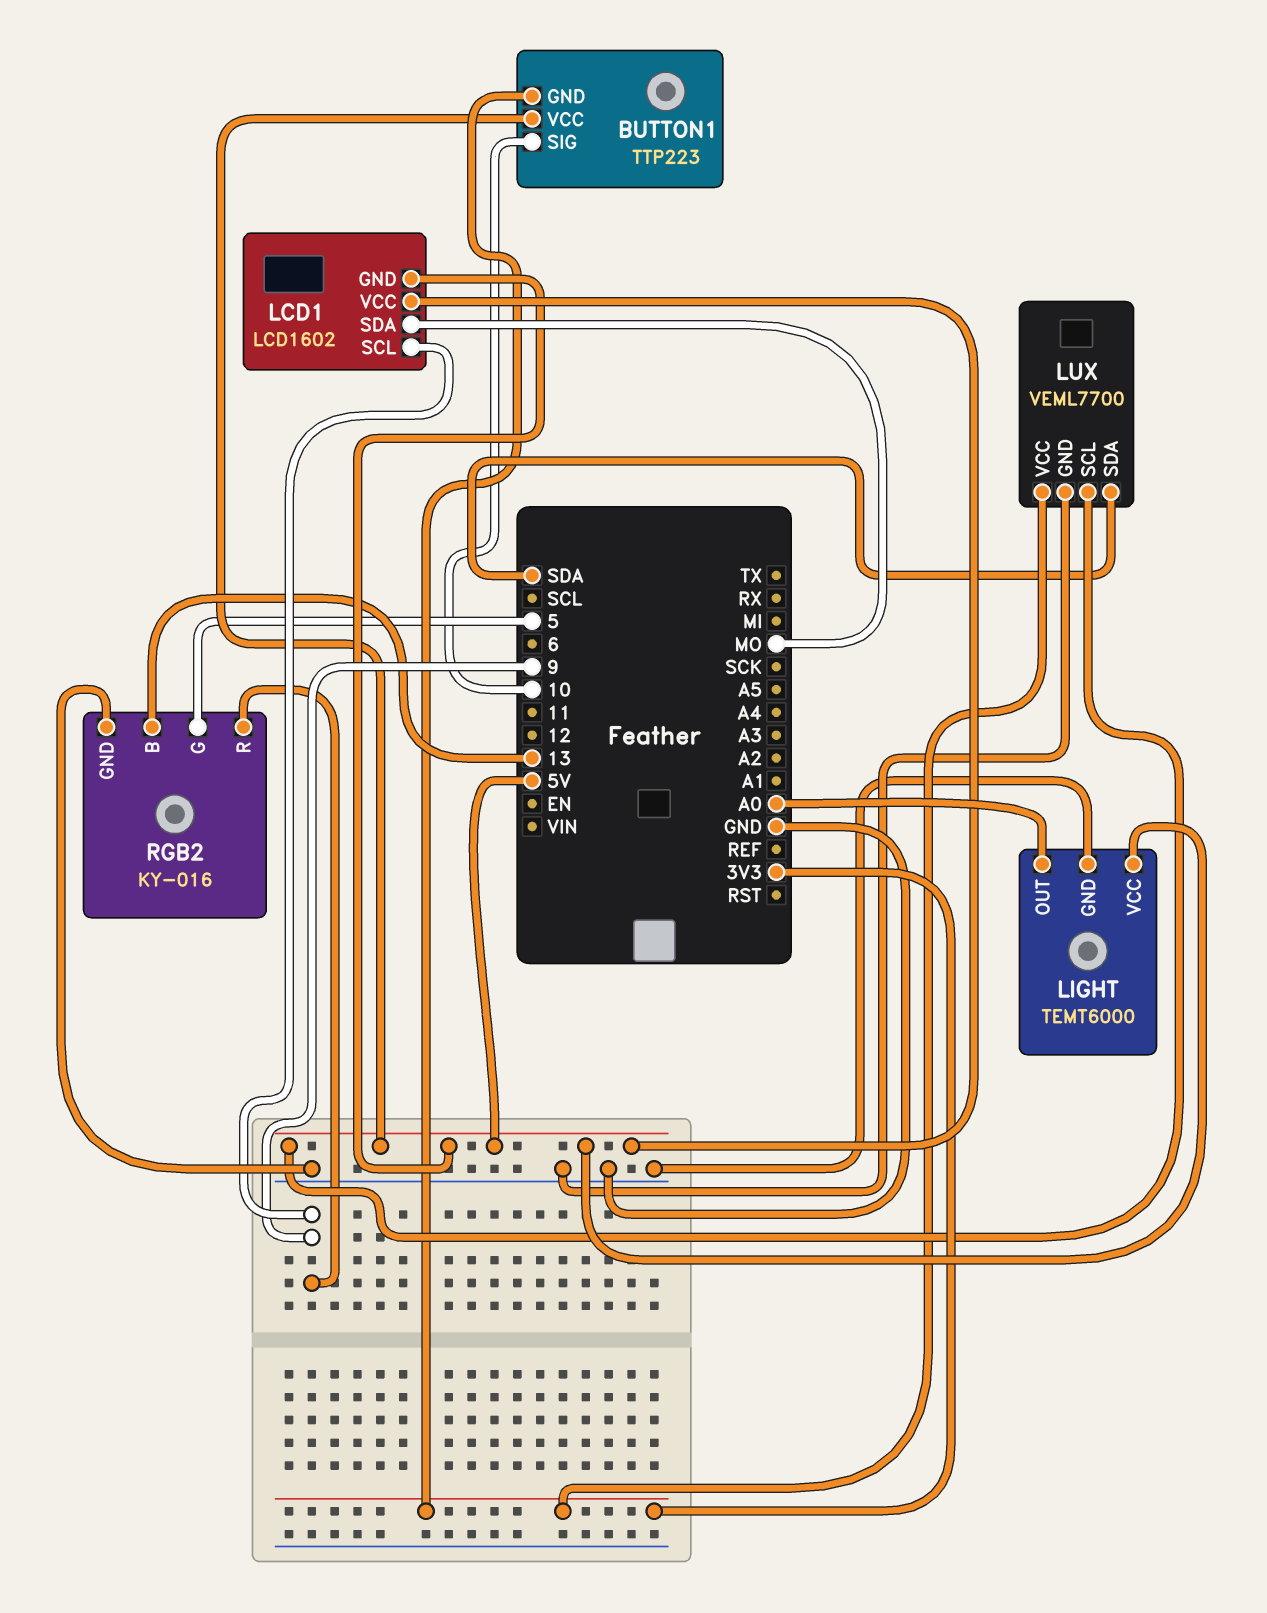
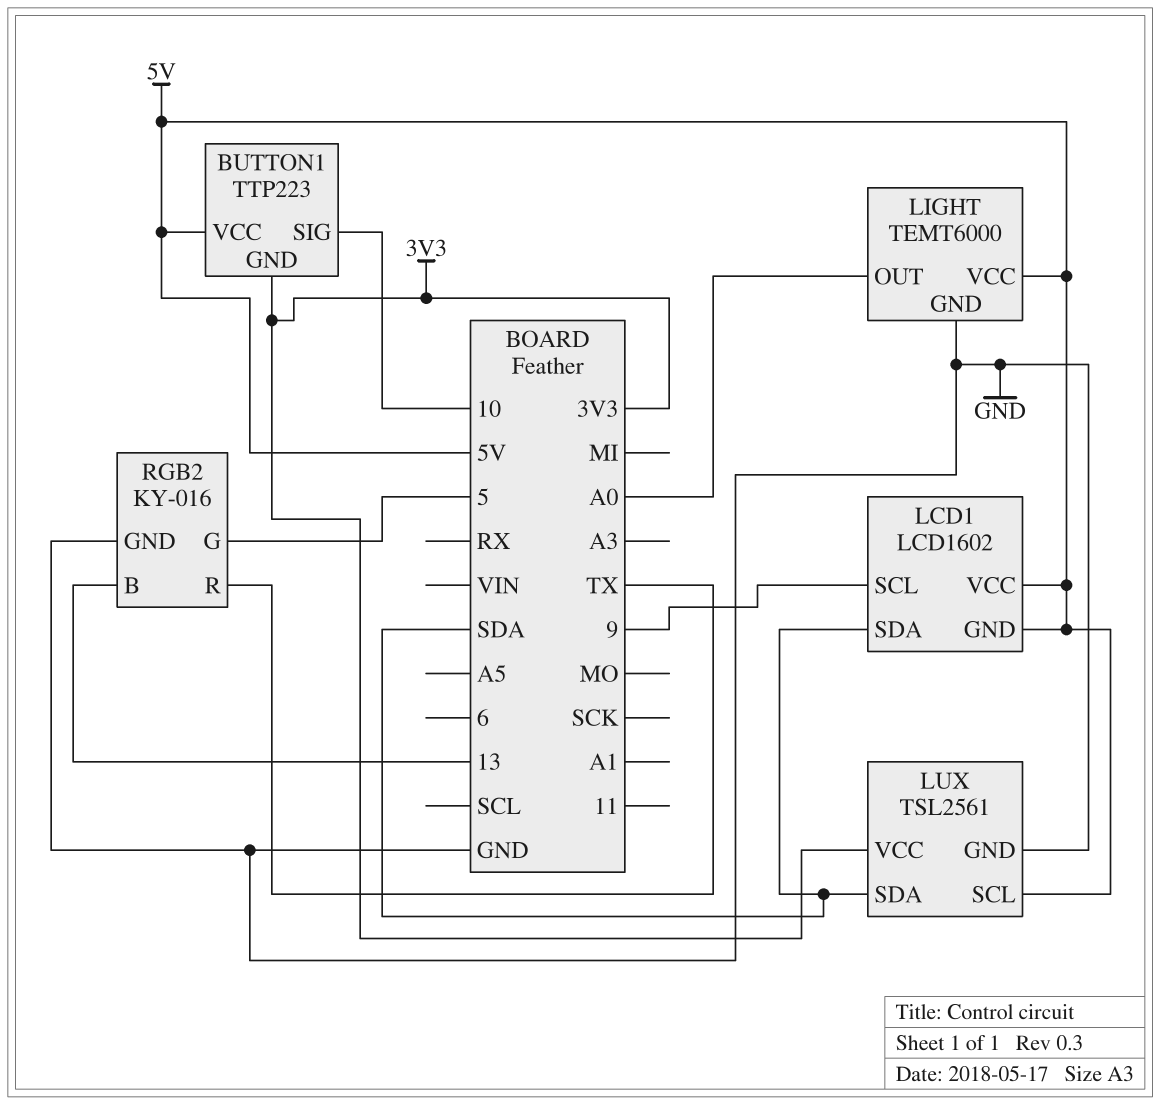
LCD1 pin SDA: MO -> SDA
LUX: VEML7700 -> TSL2561
RGB2 pin R: 9 -> TX

